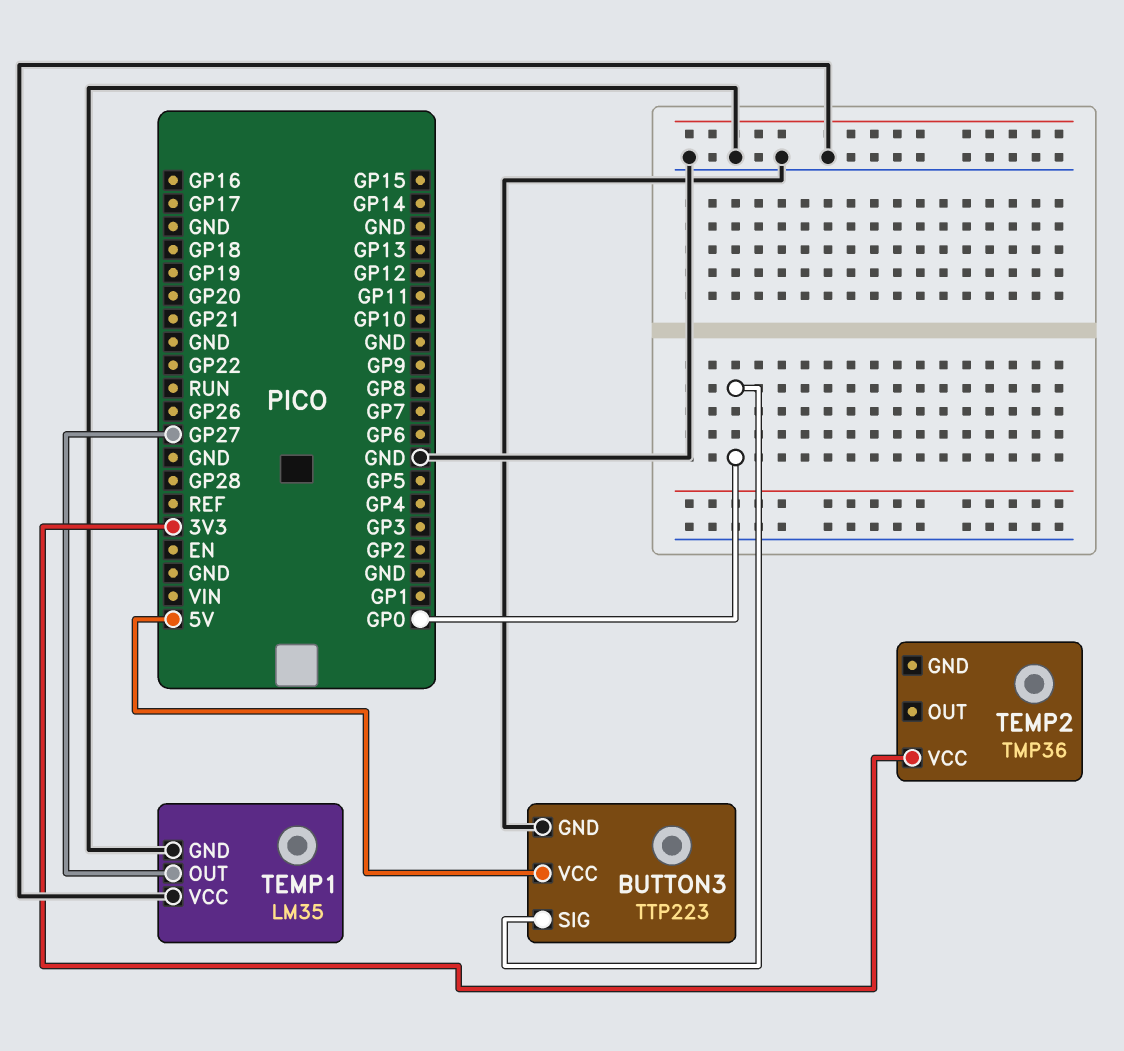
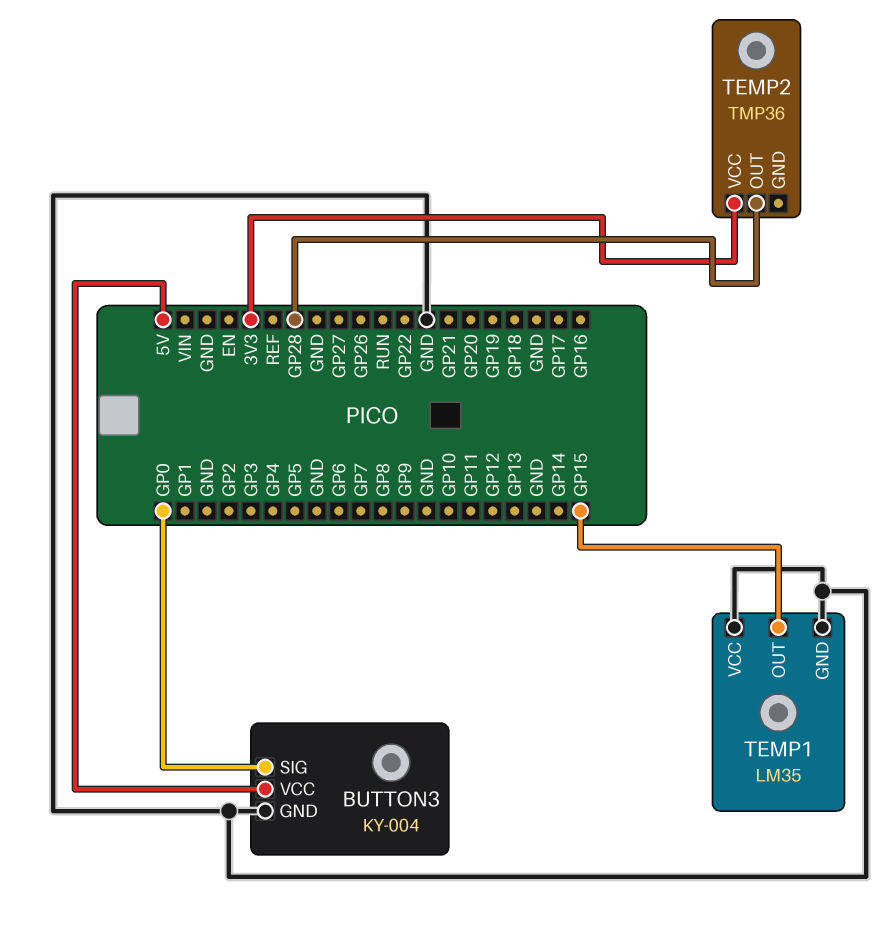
BUTTON3: TTP223 -> KY-004
TEMP1 pin OUT: GP27 -> GP15
TEMP2 pin OUT: none -> GP28

